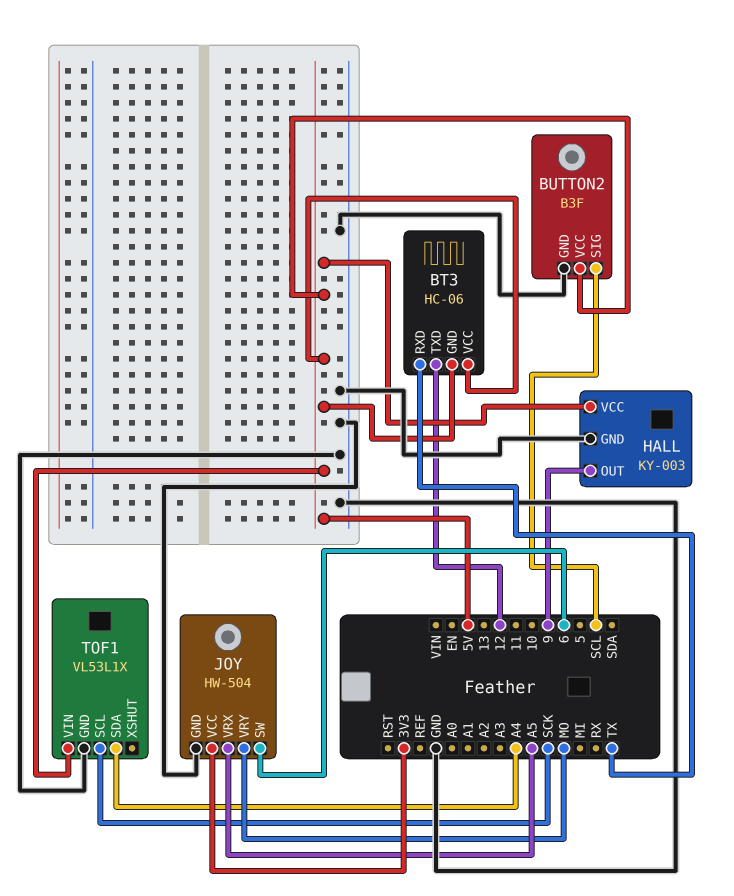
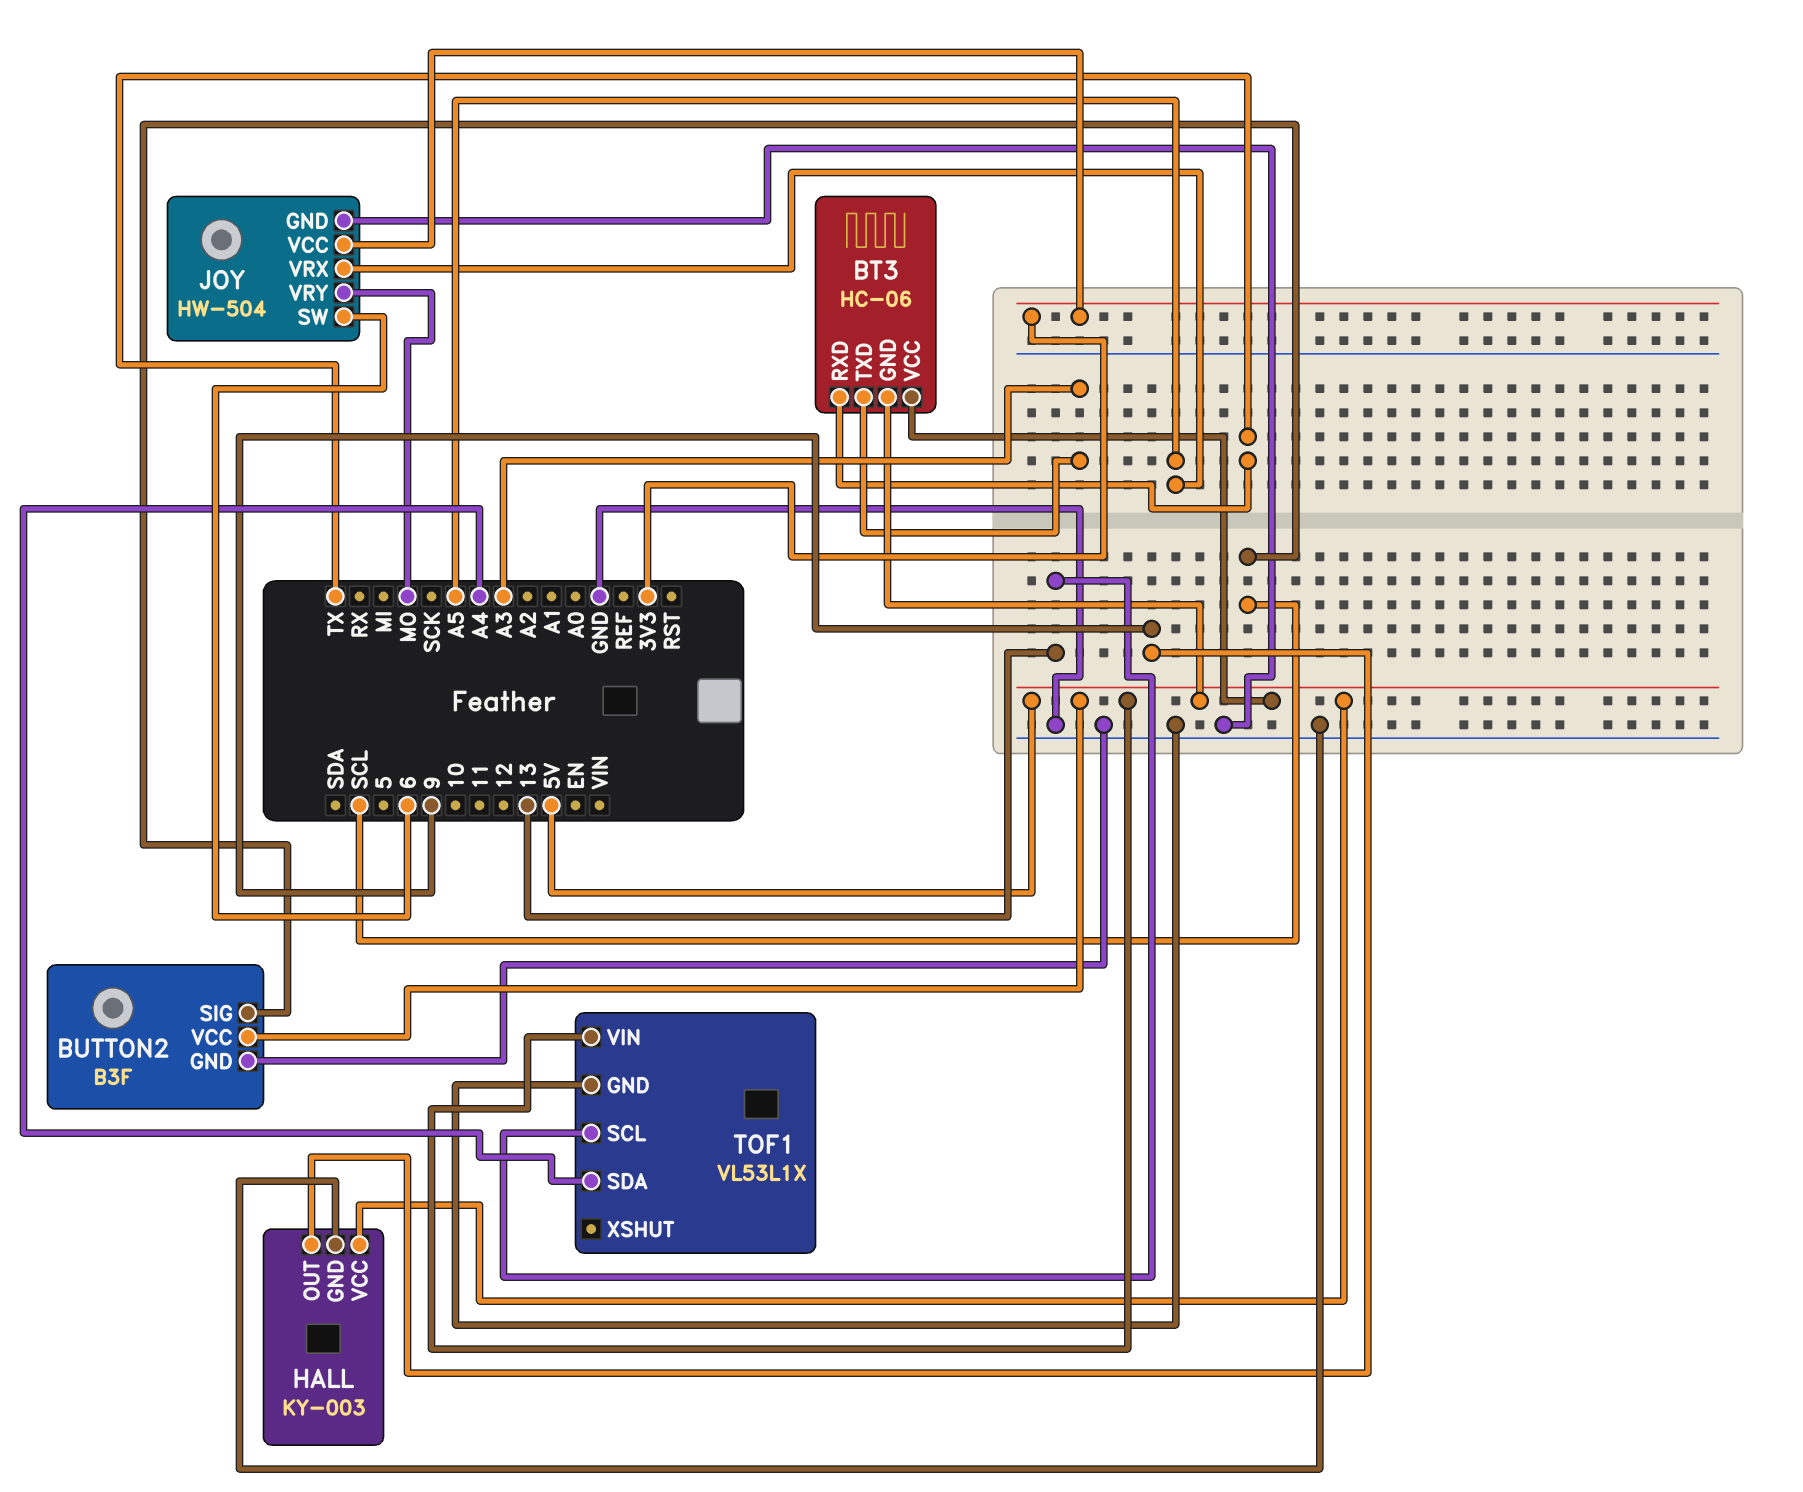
BT3 pin TXD: 12 -> A3
TOF1 pin SCL: SCK -> 13

